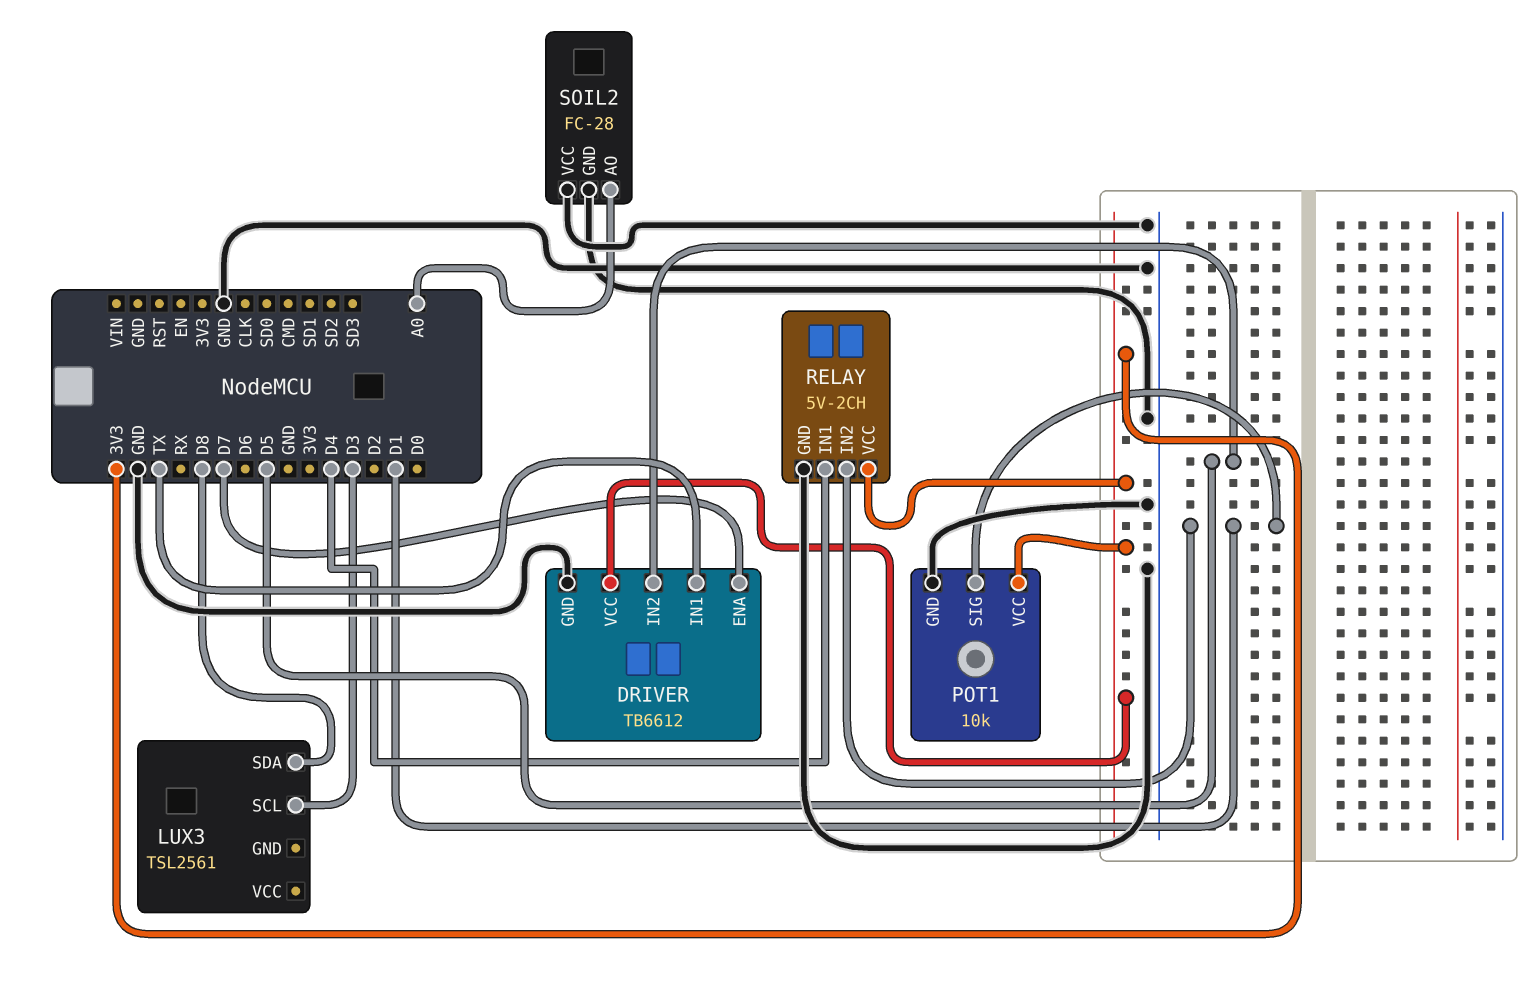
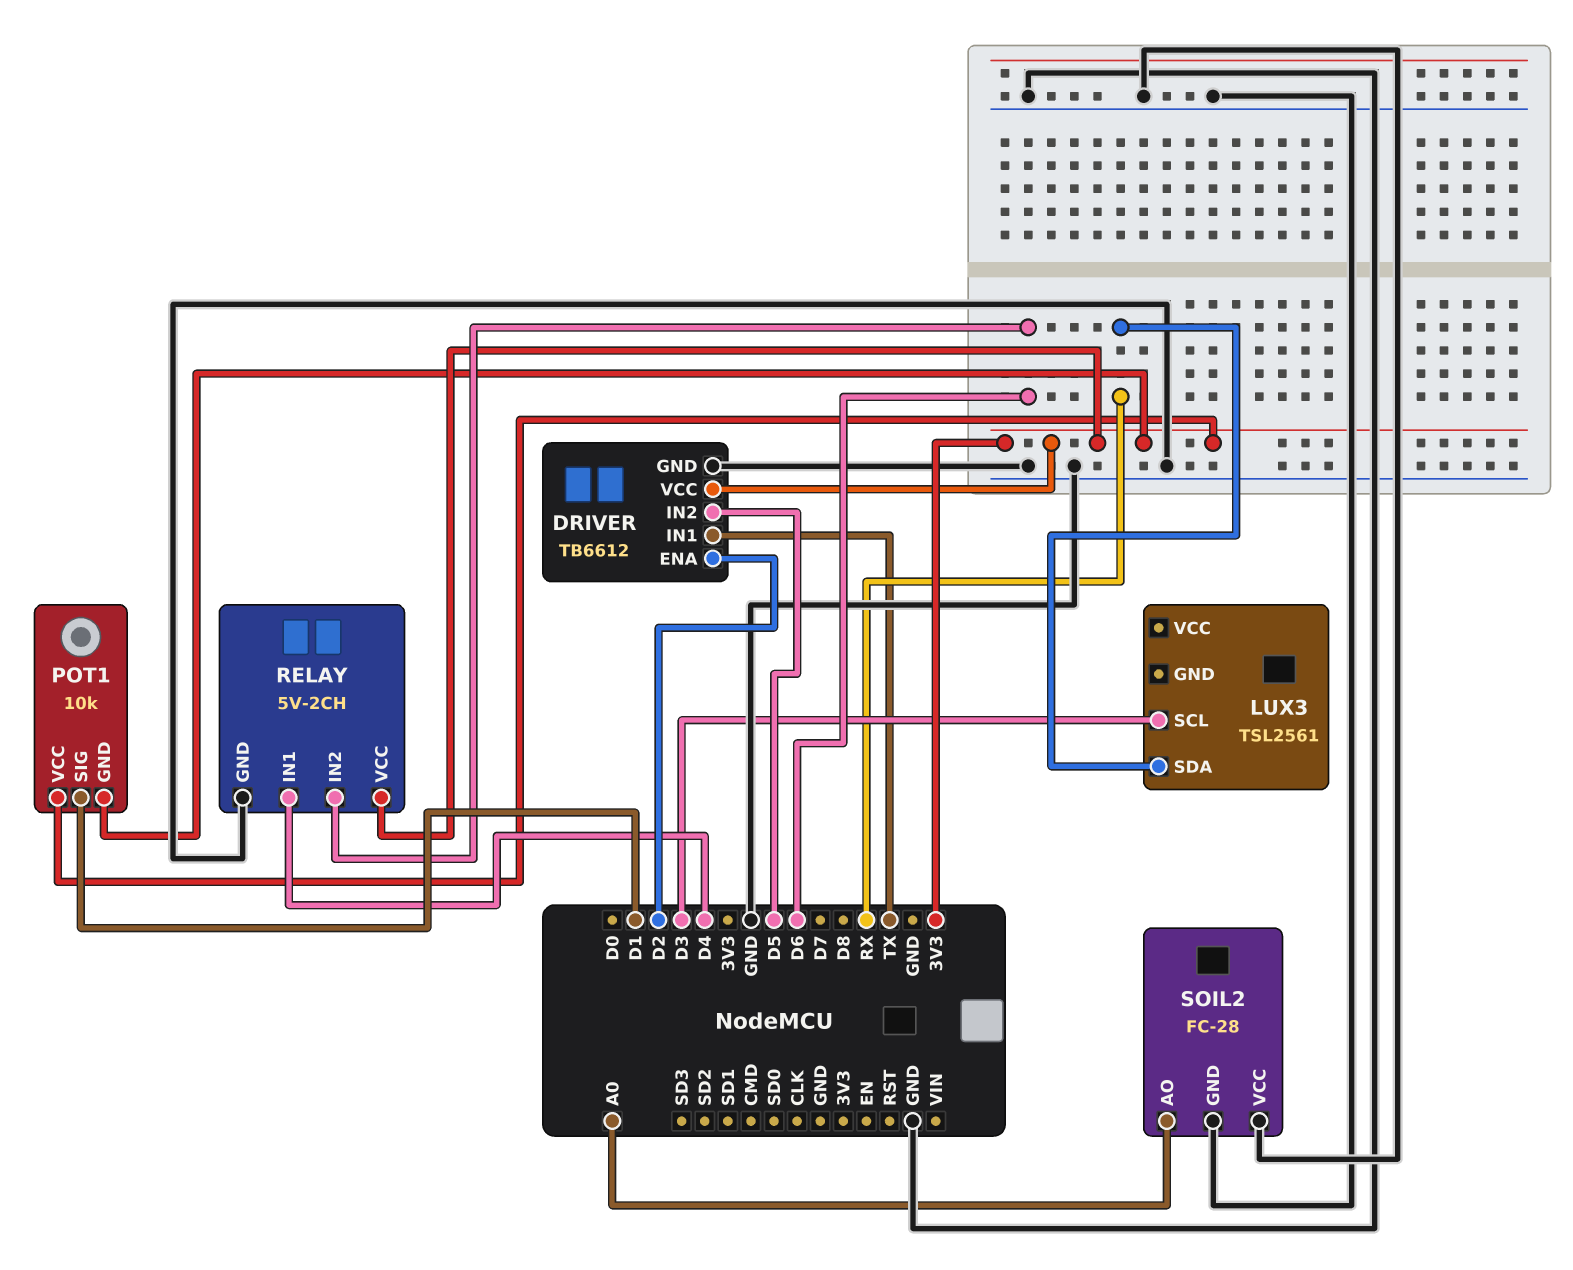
DRIVER pin ENA: D7 -> D2
LUX3 pin SDA: D8 -> RX
POT1 pin GND: GND -> 3V3
RELAY pin IN2: D1 -> D6

